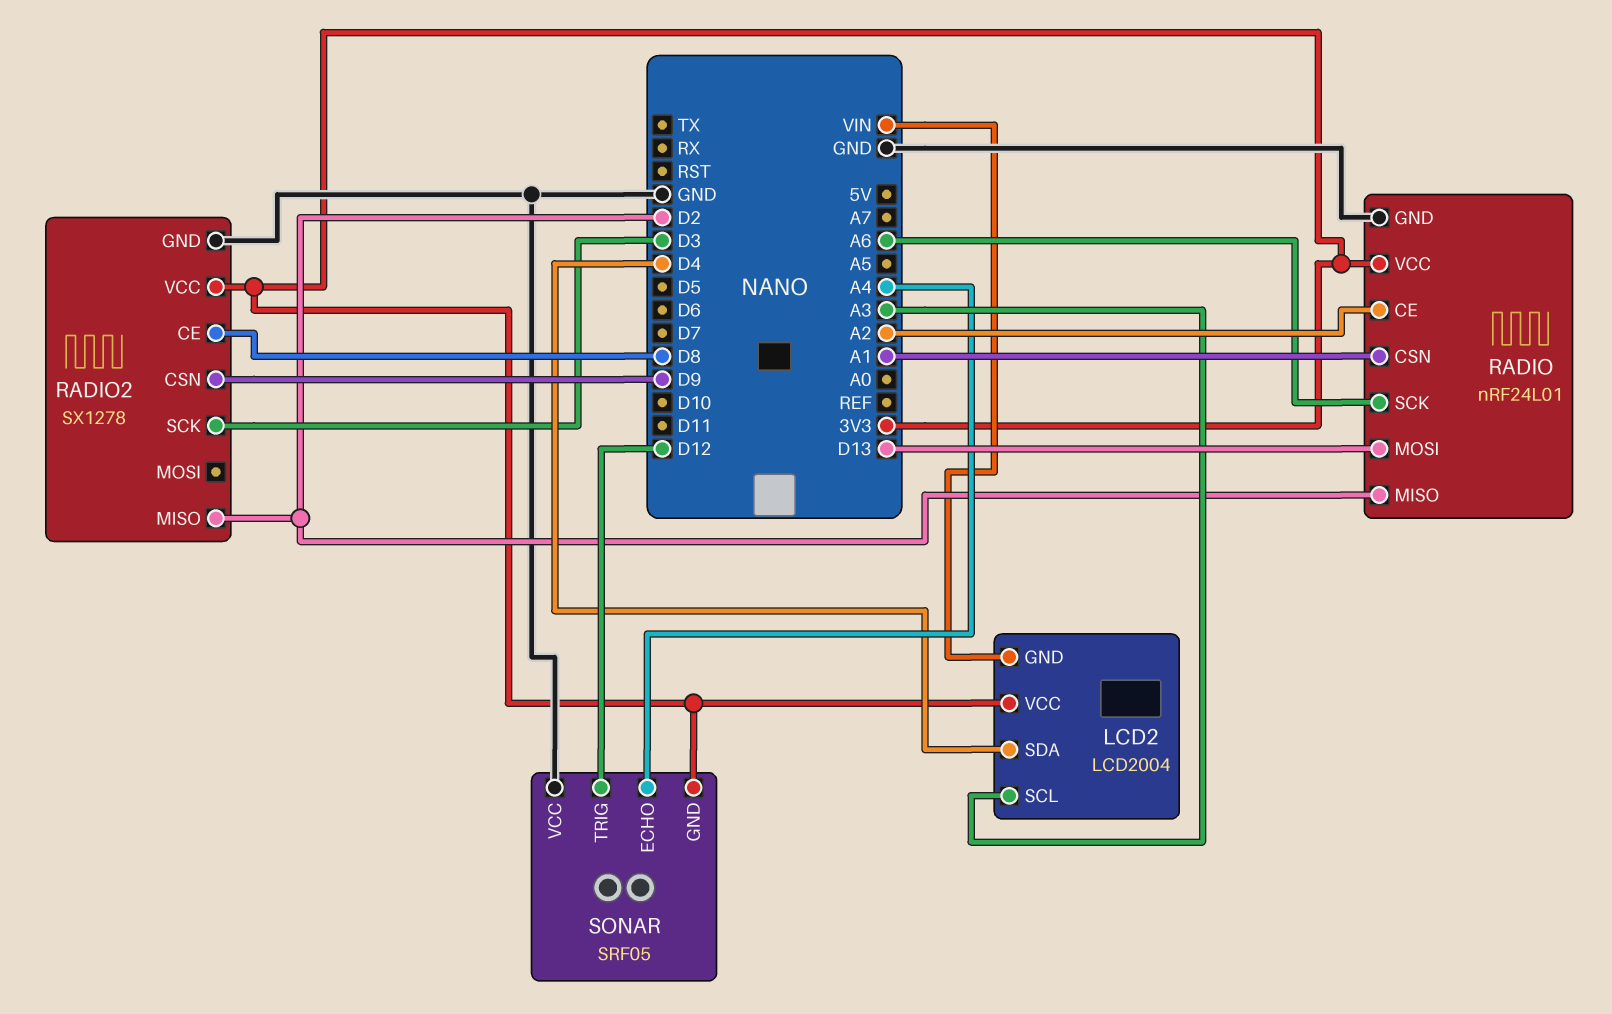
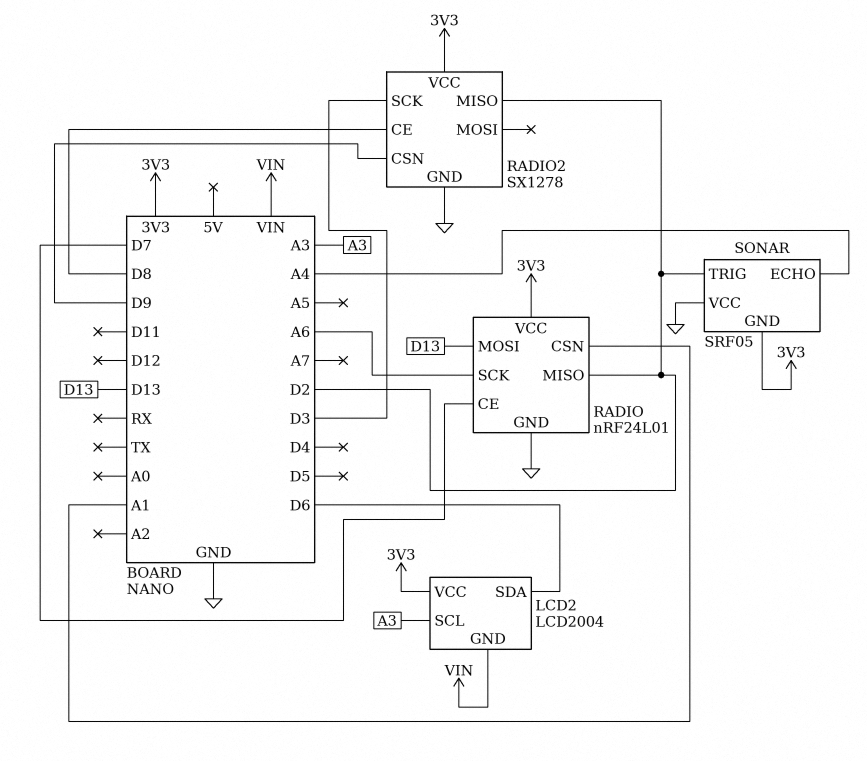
LCD2 pin SDA: D4 -> D6
RADIO pin CE: A2 -> D7
SONAR pin TRIG: D12 -> D2

